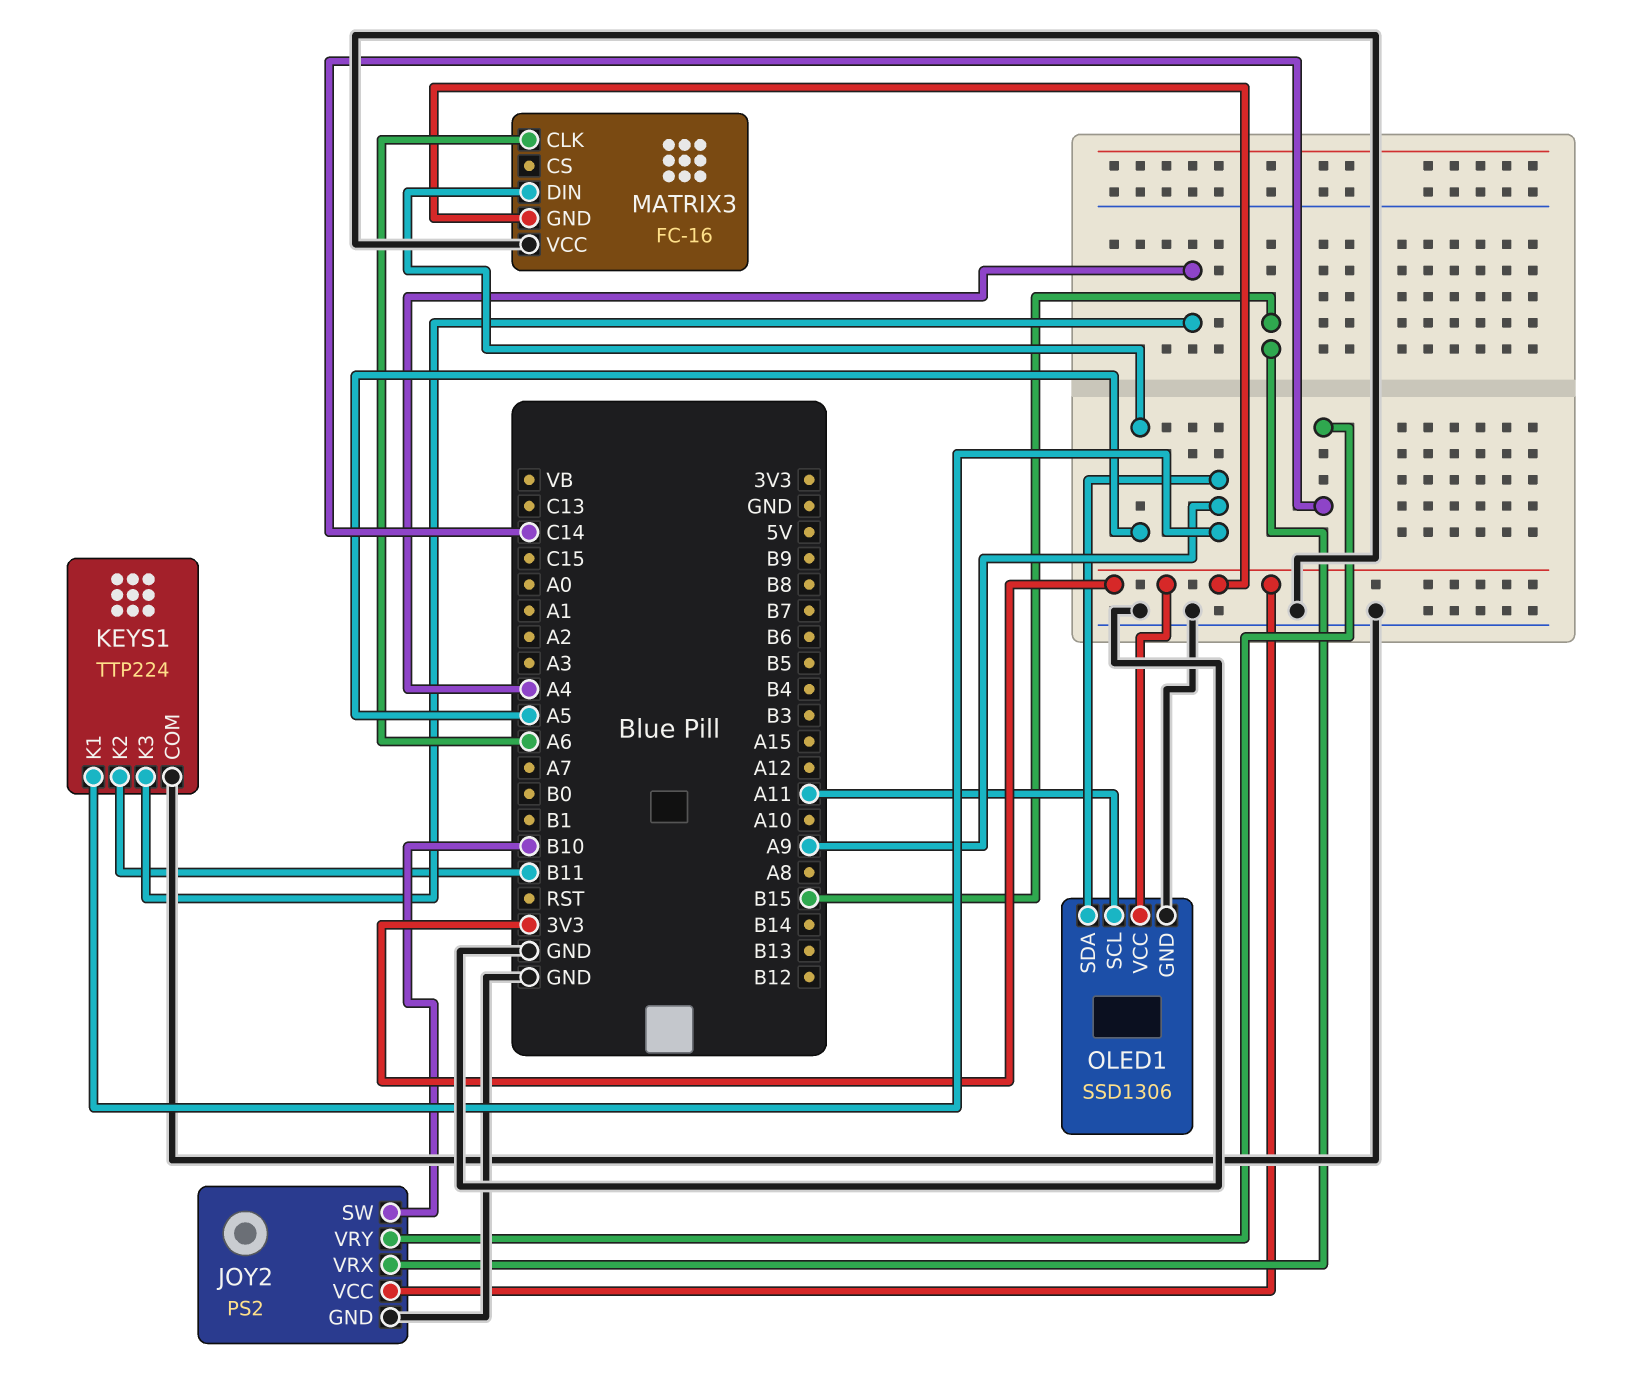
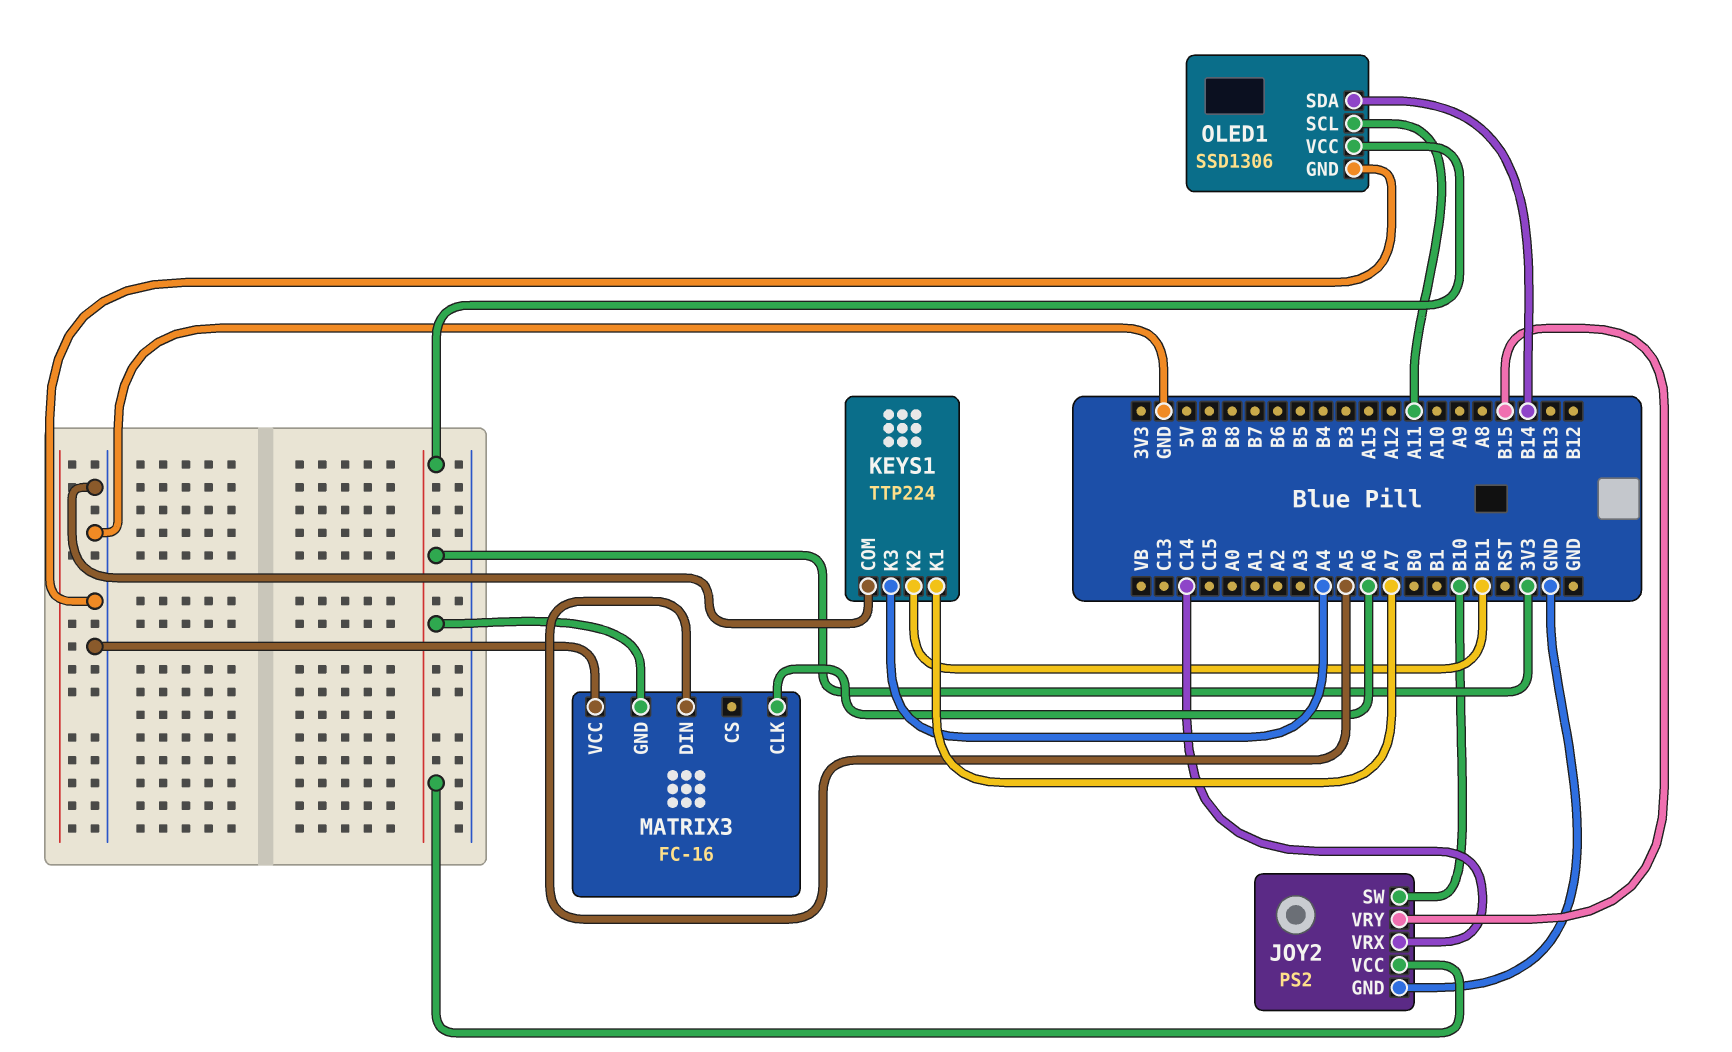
JOY2 pin VRX: B15 -> C14
JOY2 pin VRY: C14 -> B15
KEYS1 pin K1: A9 -> A7
OLED1 pin SDA: A9 -> B14

